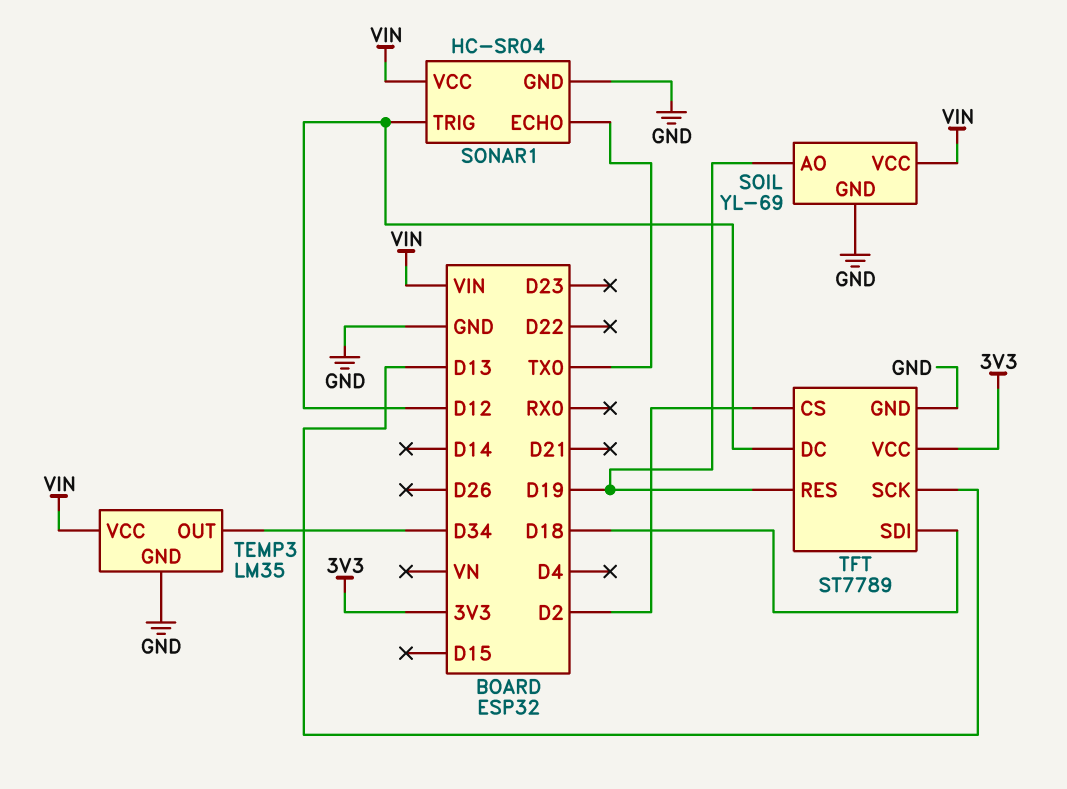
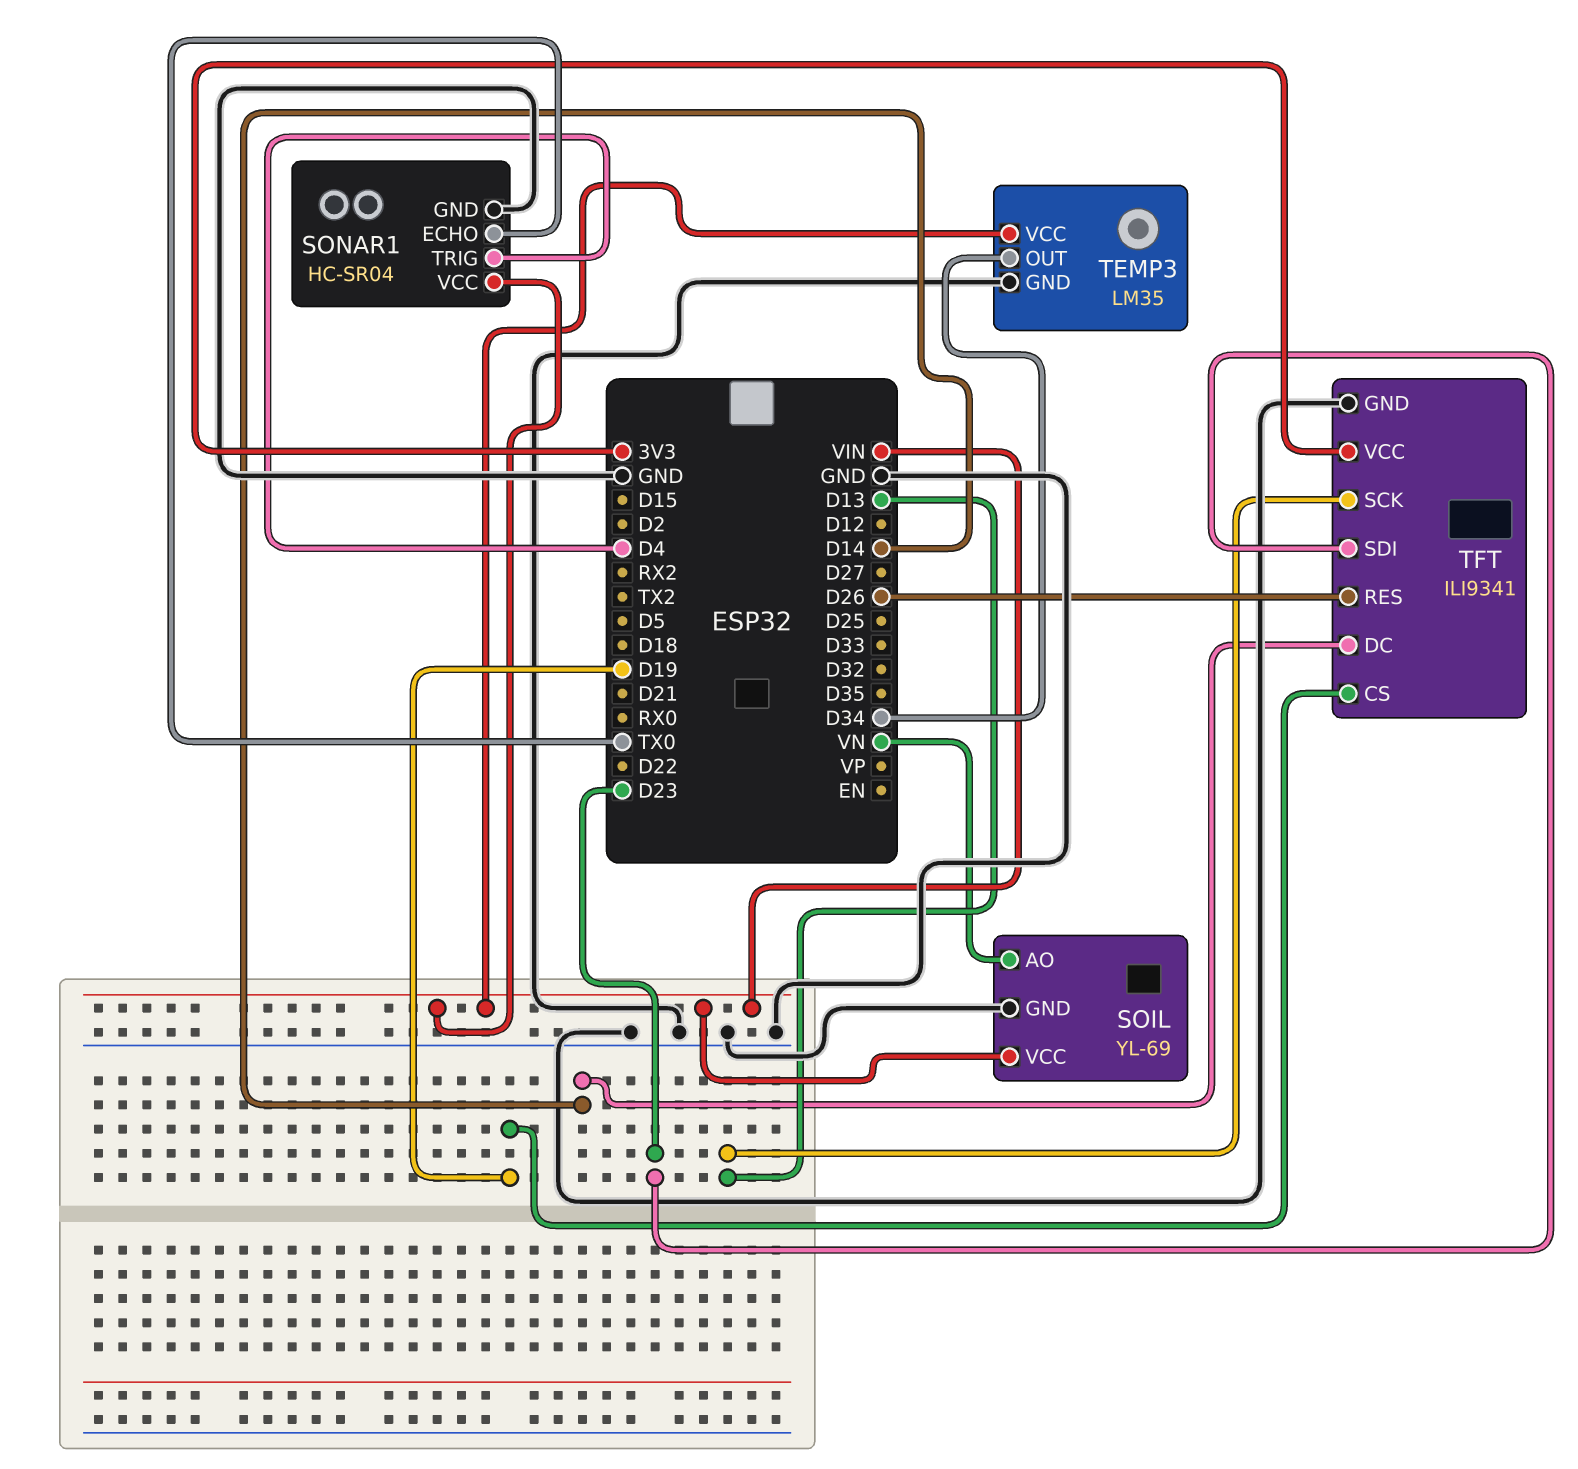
SOIL pin AO: D19 -> VN
SONAR1 pin TRIG: D12 -> D4
TFT: ST7789 -> ILI9341
TFT pin CS: D2 -> D19
TFT pin DC: D12 -> D14
TFT pin RES: D19 -> D26
TFT pin SDI: D18 -> D23

